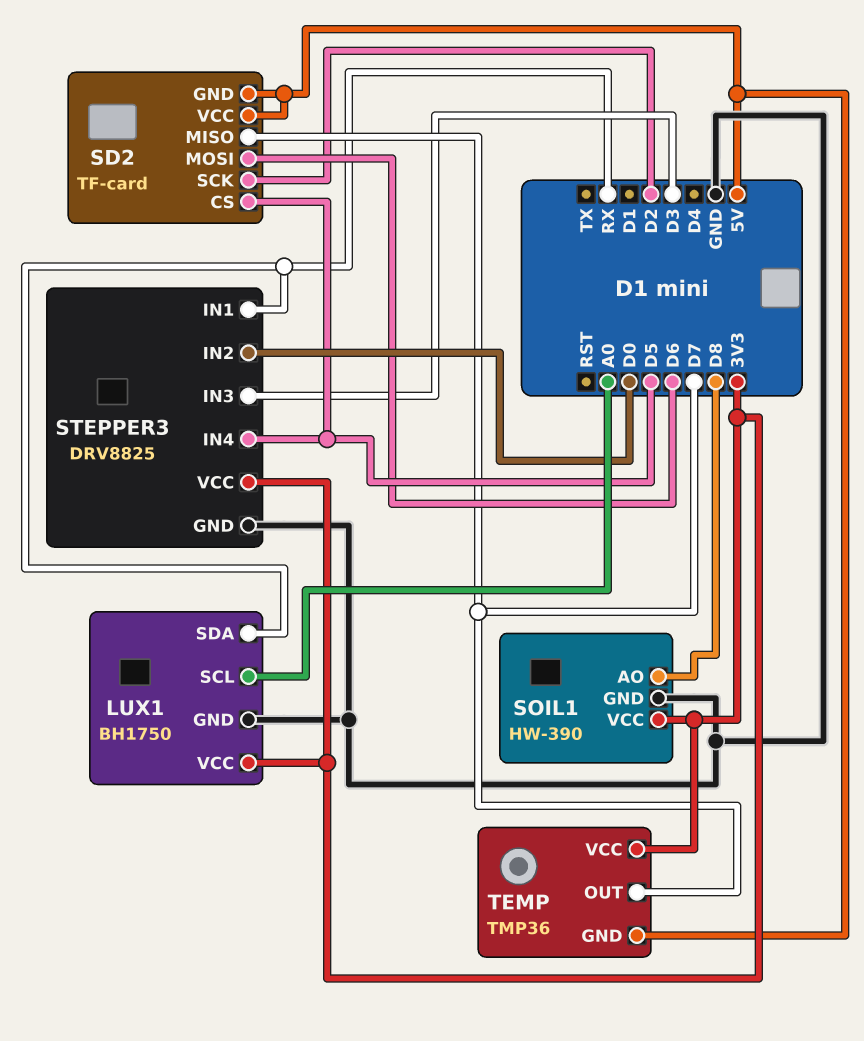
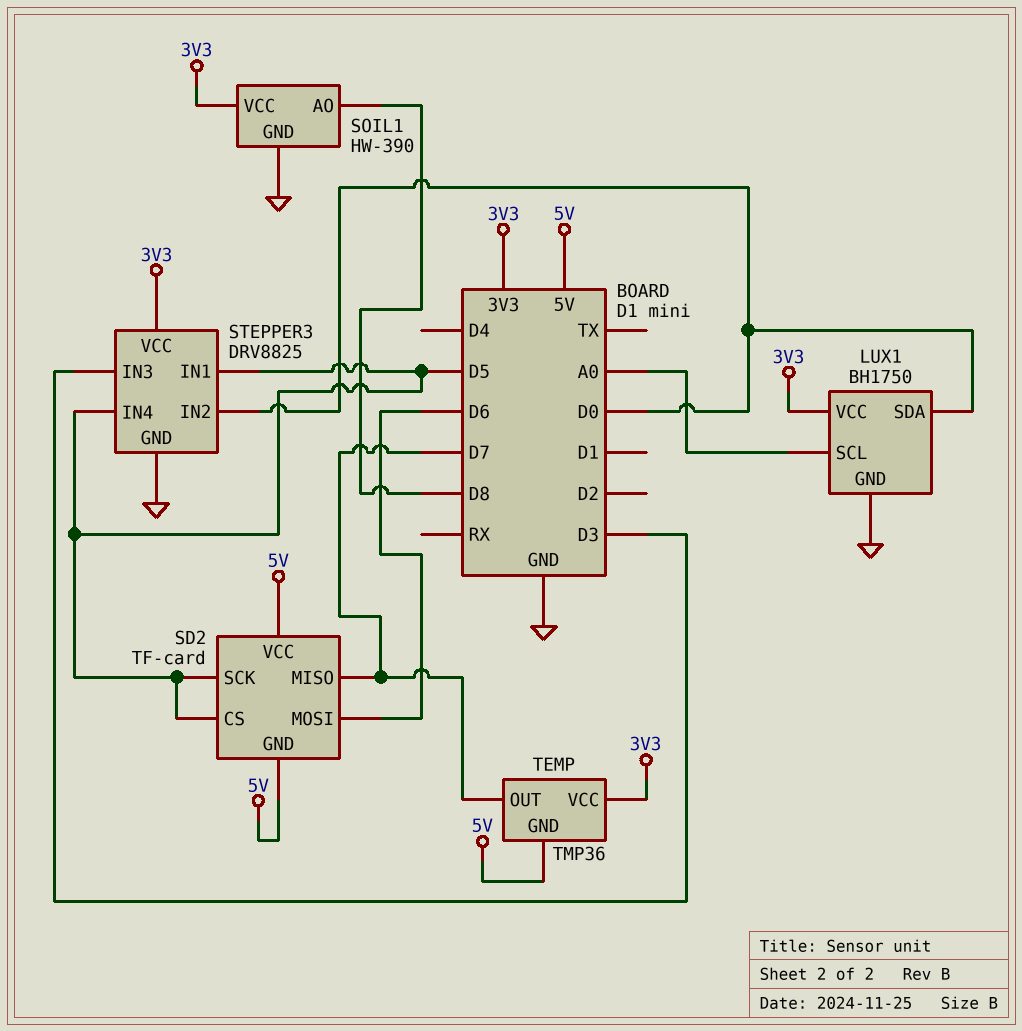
LUX1 pin SDA: RX -> D0
SD2 pin SCK: D2 -> D5
STEPPER3 pin IN1: RX -> D5

